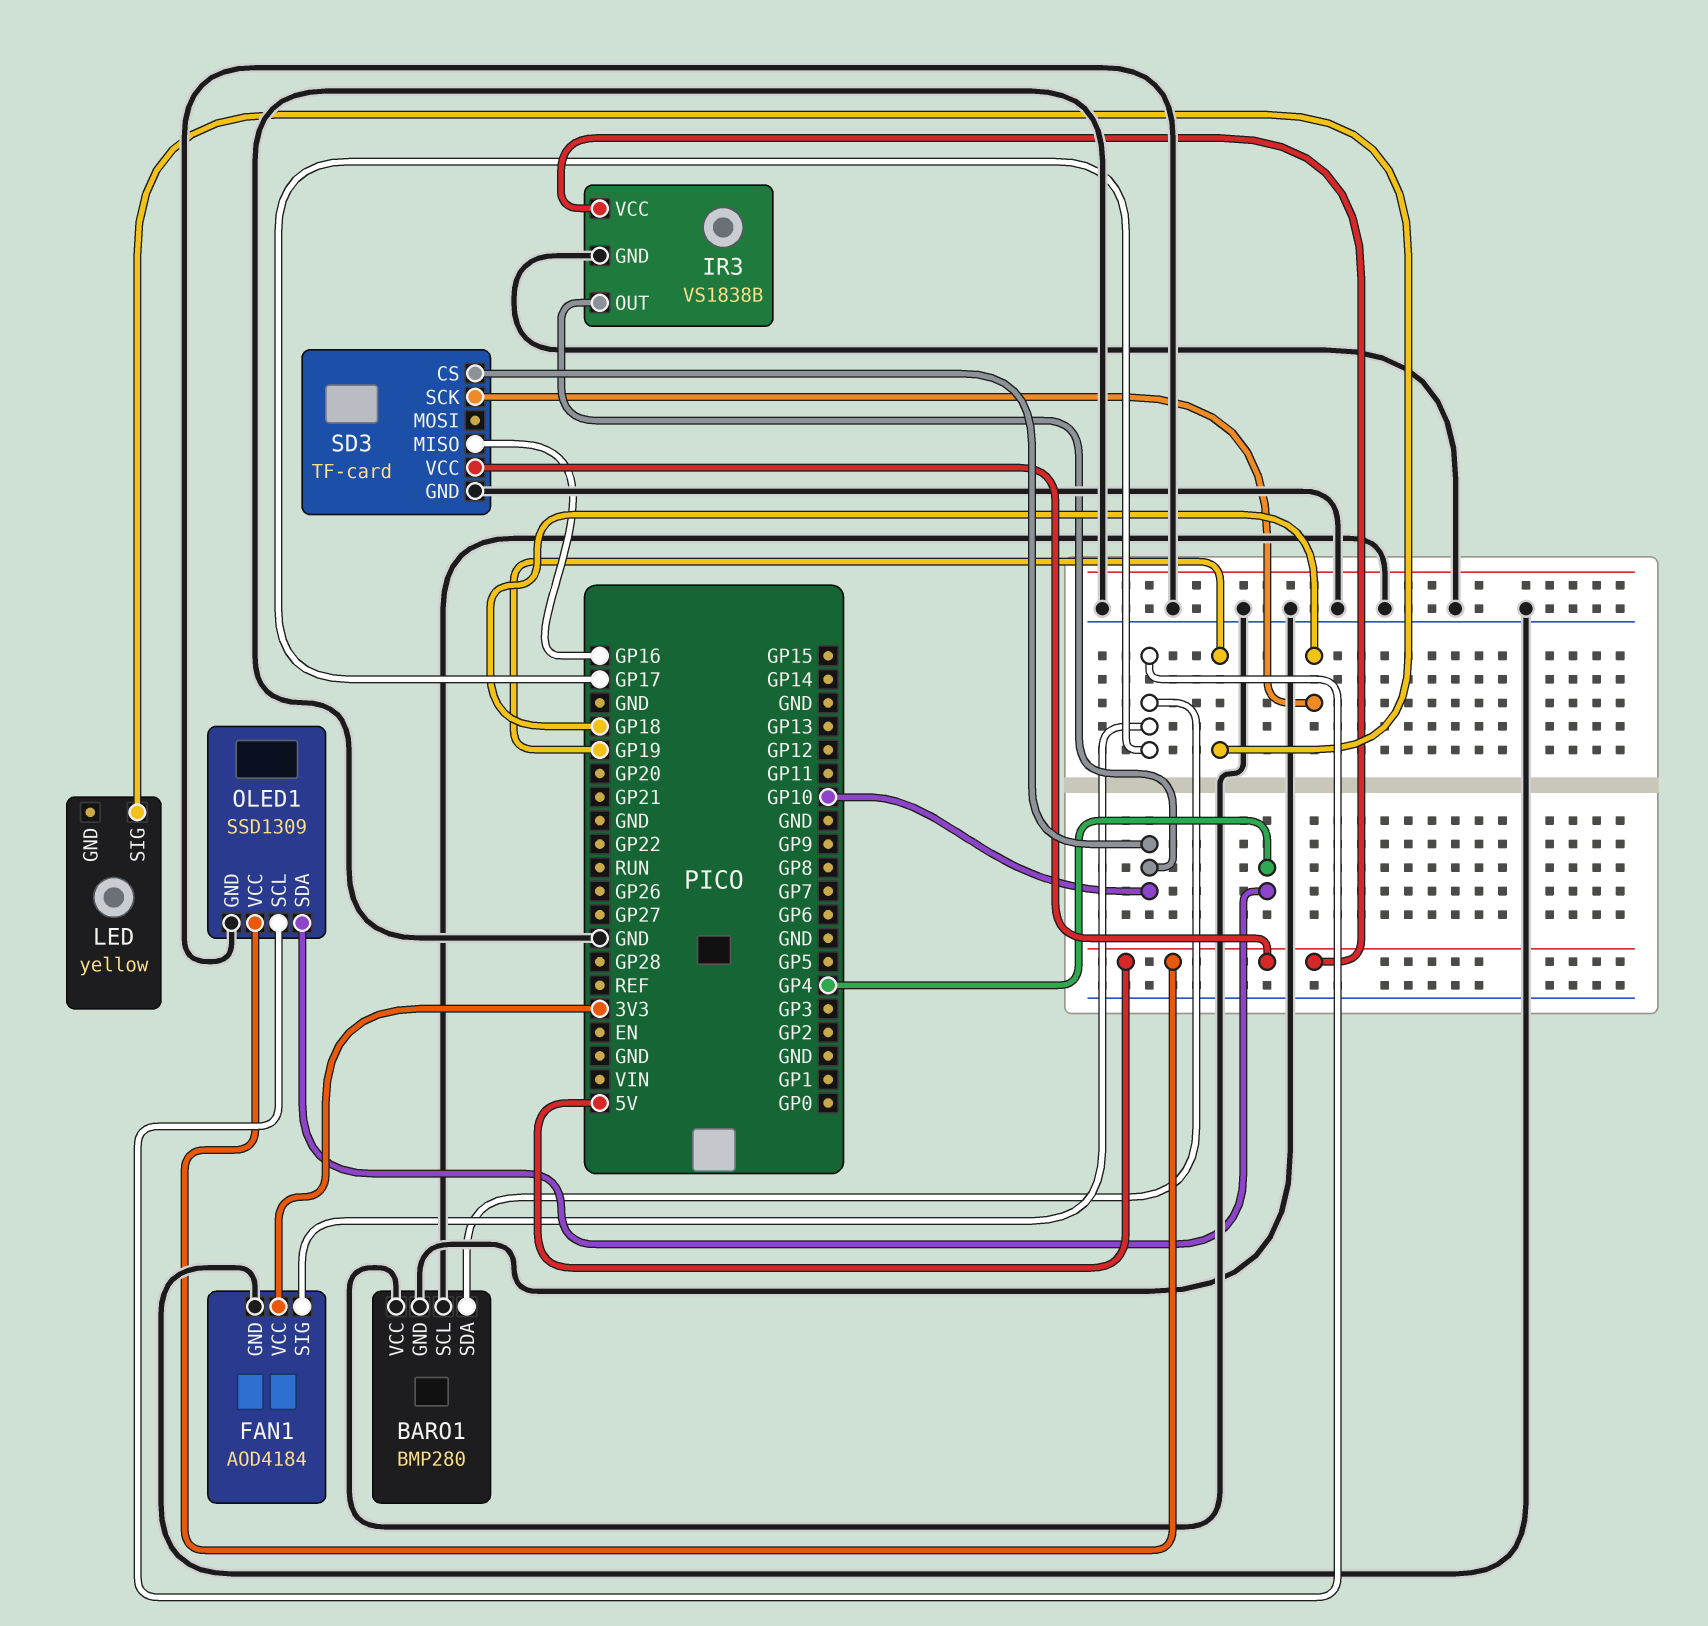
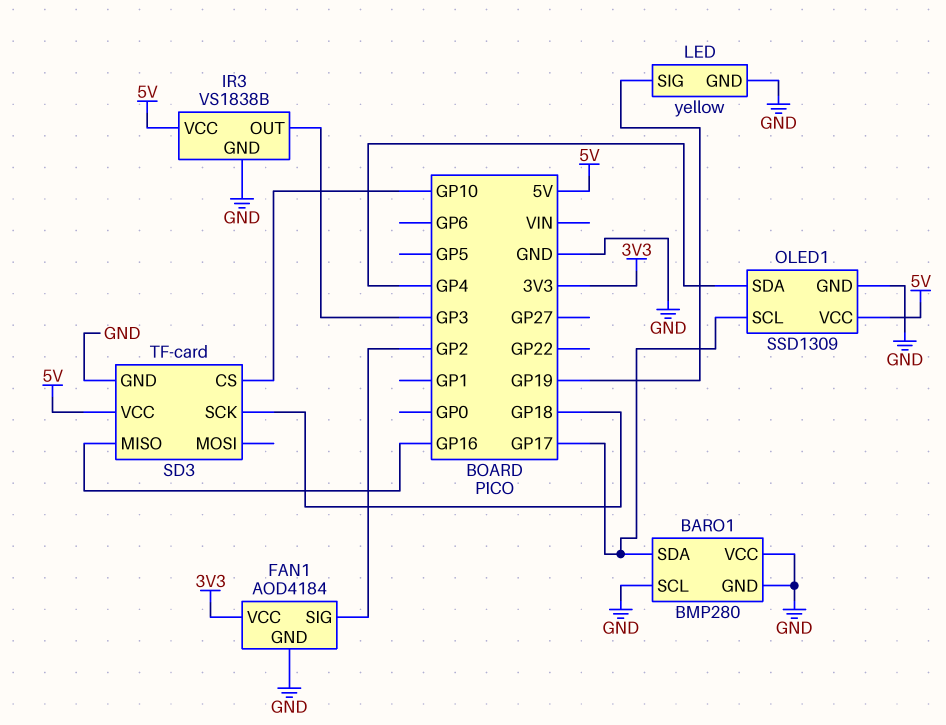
FAN1 pin SIG: GP17 -> GP2
IR3 pin OUT: GP10 -> GP3
LED pin GND: none -> GND

